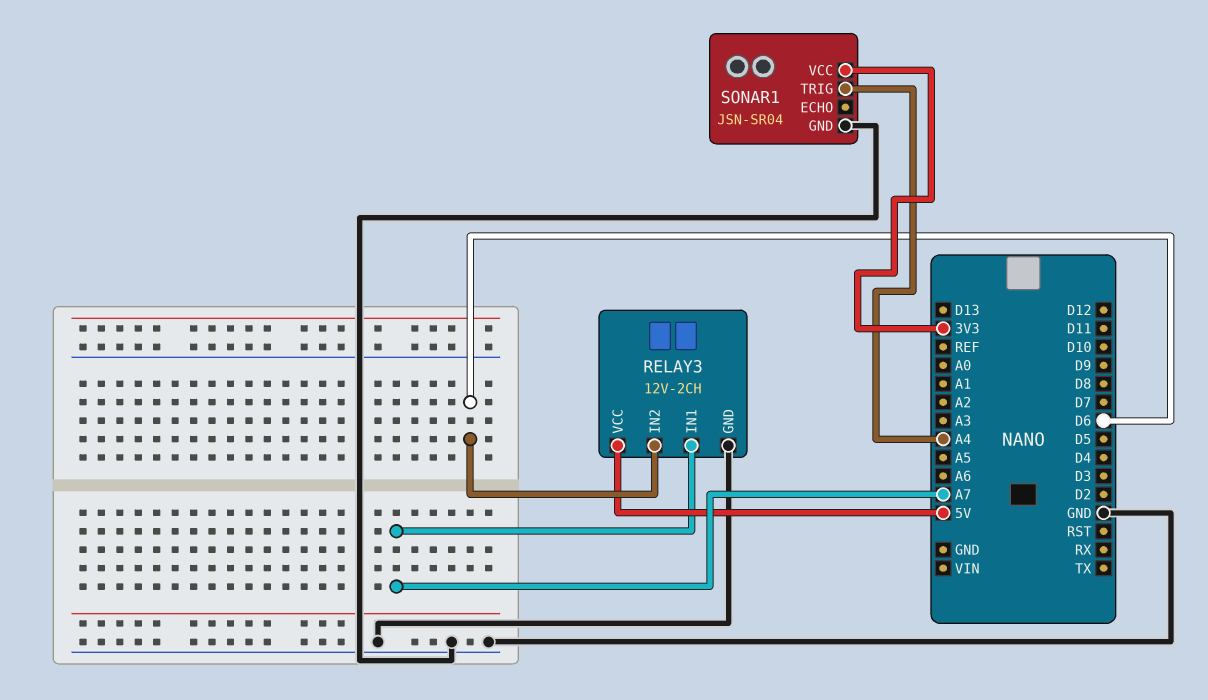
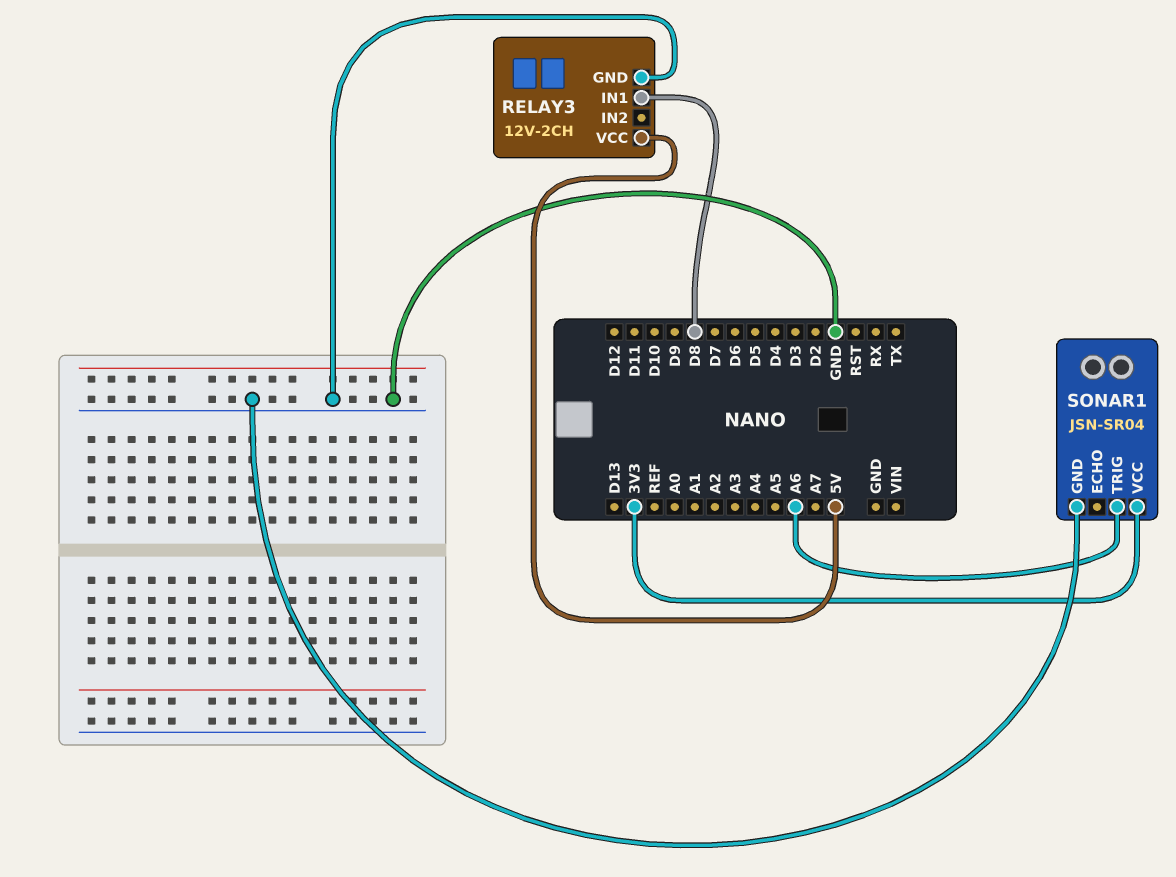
RELAY3 pin IN1: A7 -> D8
RELAY3 pin IN2: D6 -> none
SONAR1 pin TRIG: A4 -> A6

